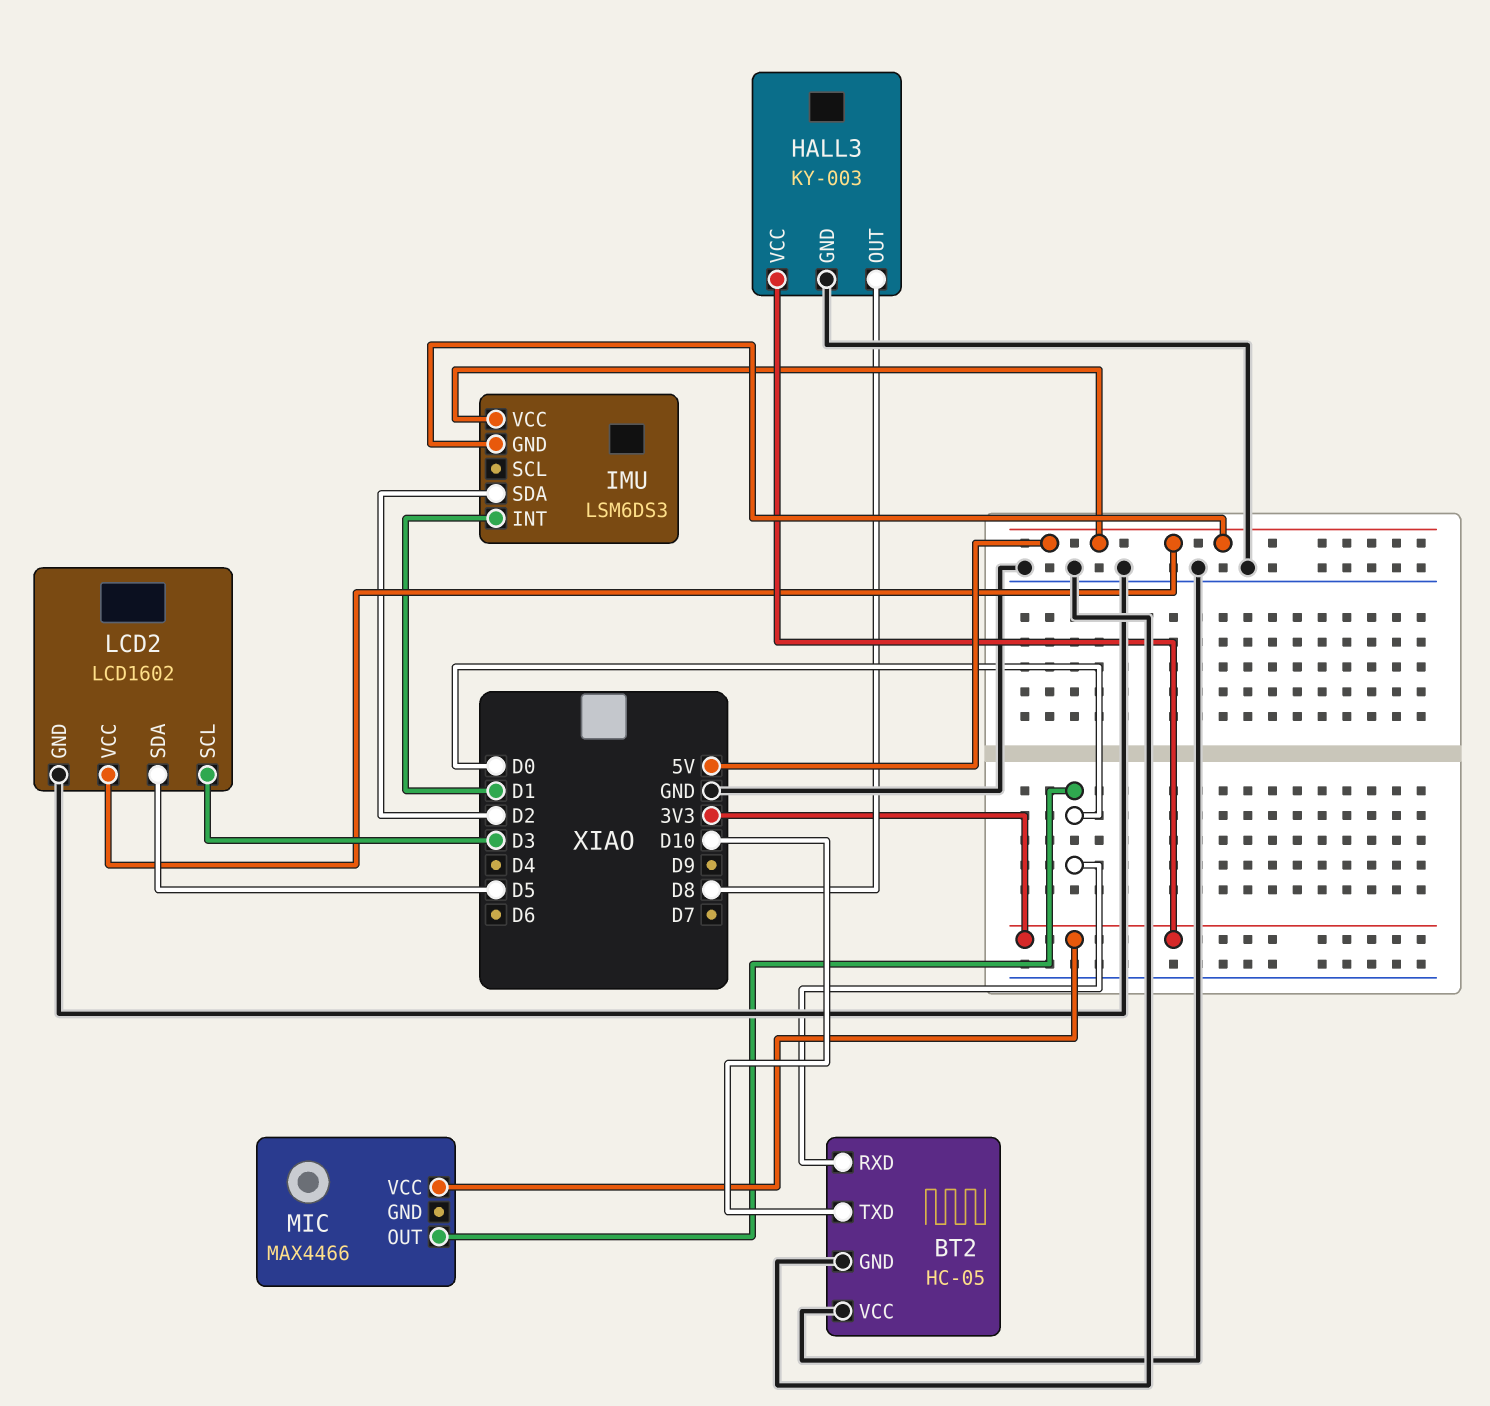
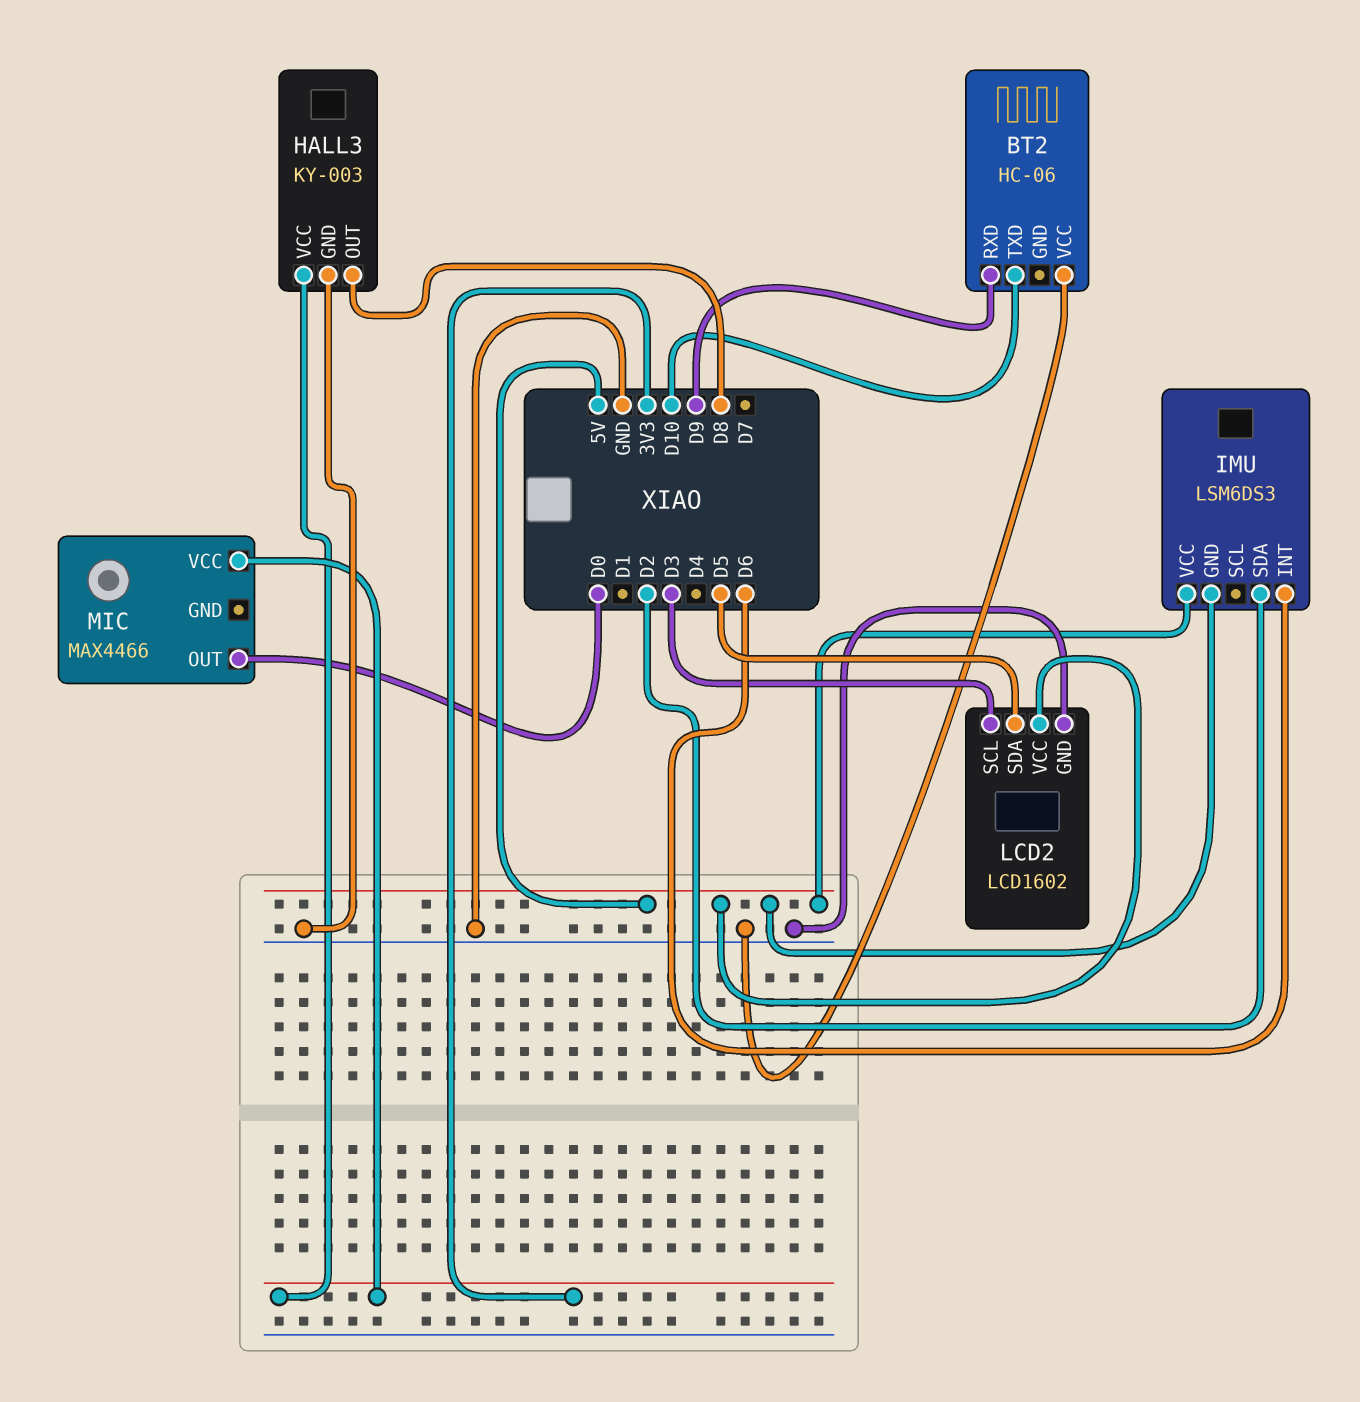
BT2: HC-05 -> HC-06
BT2 pin GND: GND -> none
BT2 pin RXD: D0 -> D9
IMU pin INT: D1 -> D6

